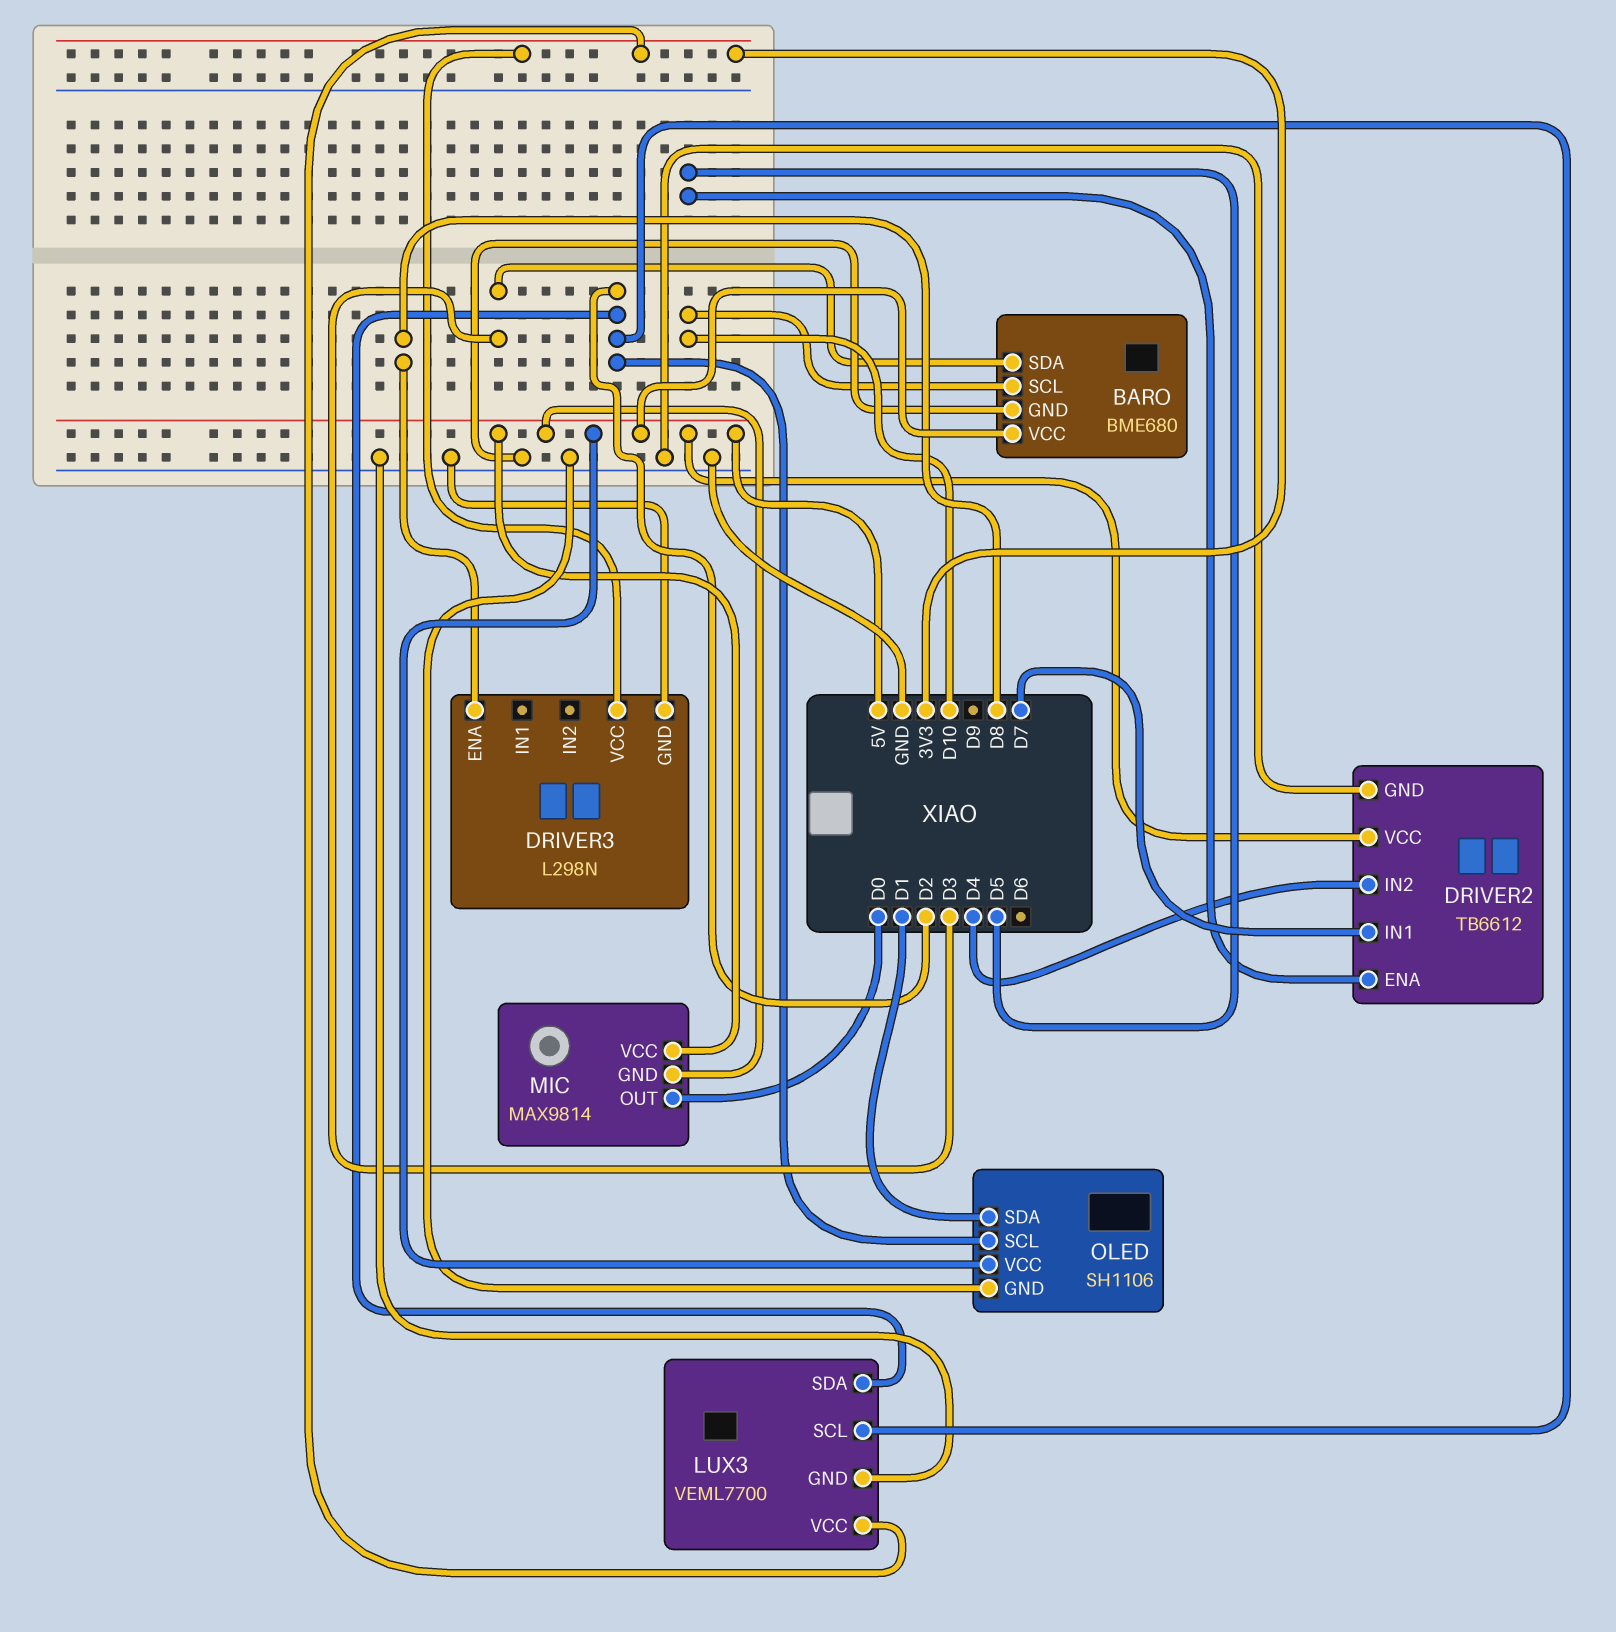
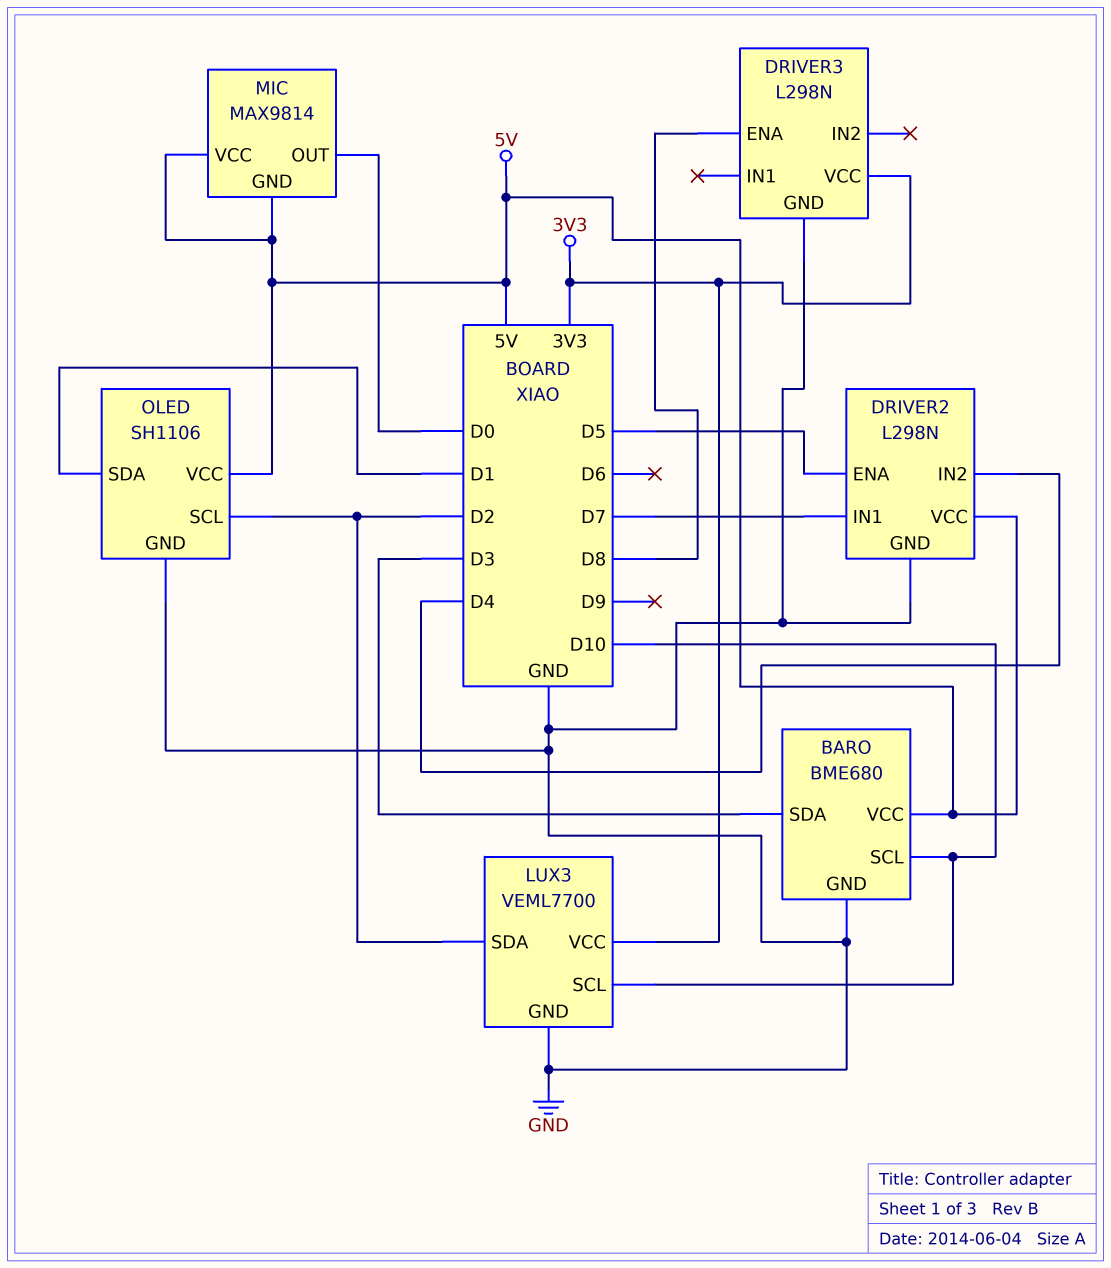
DRIVER2: TB6612 -> L298N
LUX3 pin SCL: D2 -> D10

